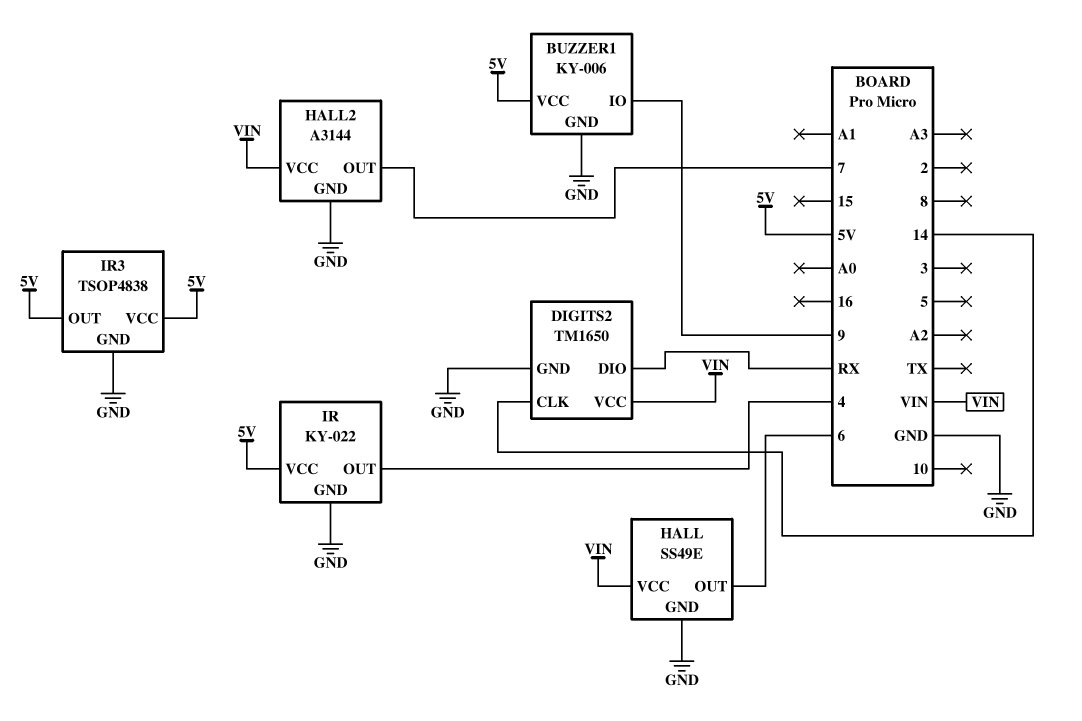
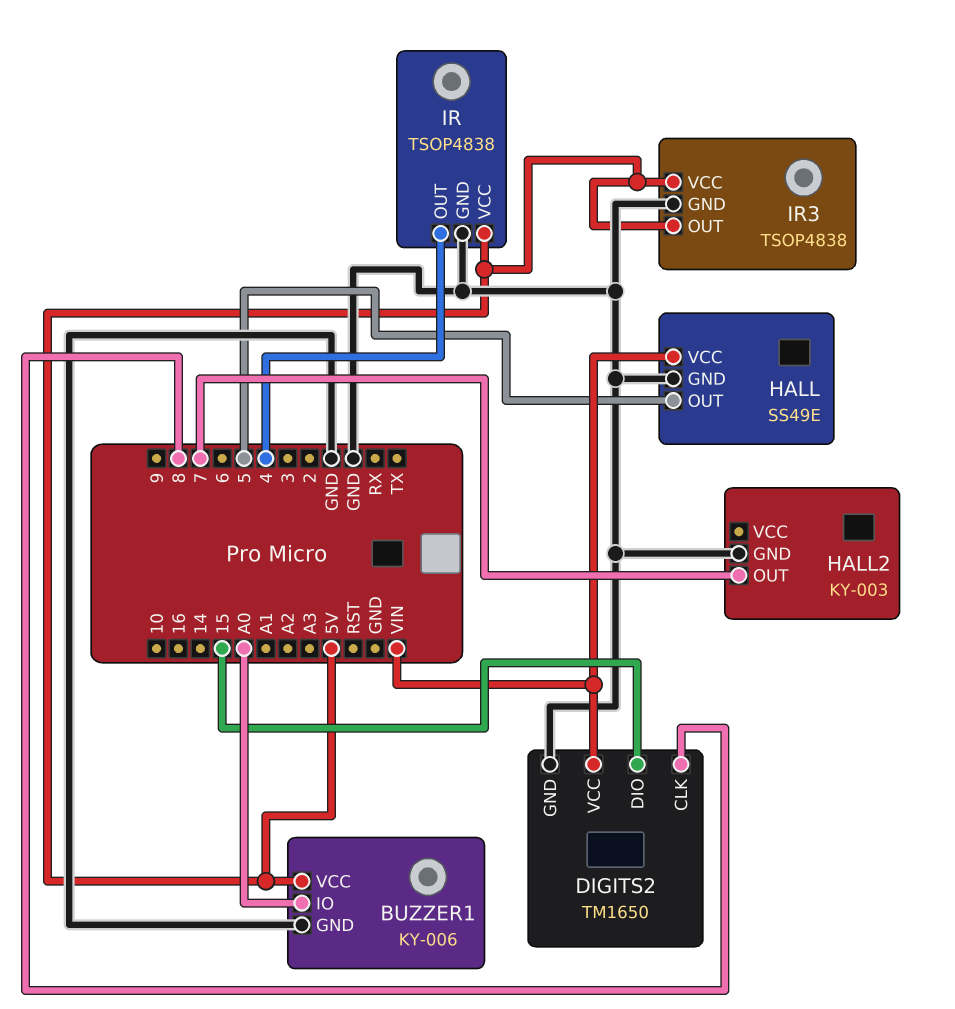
BUZZER1 pin IO: 9 -> A0
DIGITS2 pin CLK: 14 -> 8
DIGITS2 pin DIO: RX -> 15
HALL pin OUT: 6 -> 5
HALL2: A3144 -> KY-003
HALL2 pin VCC: VIN -> none
IR: KY-022 -> TSOP4838

